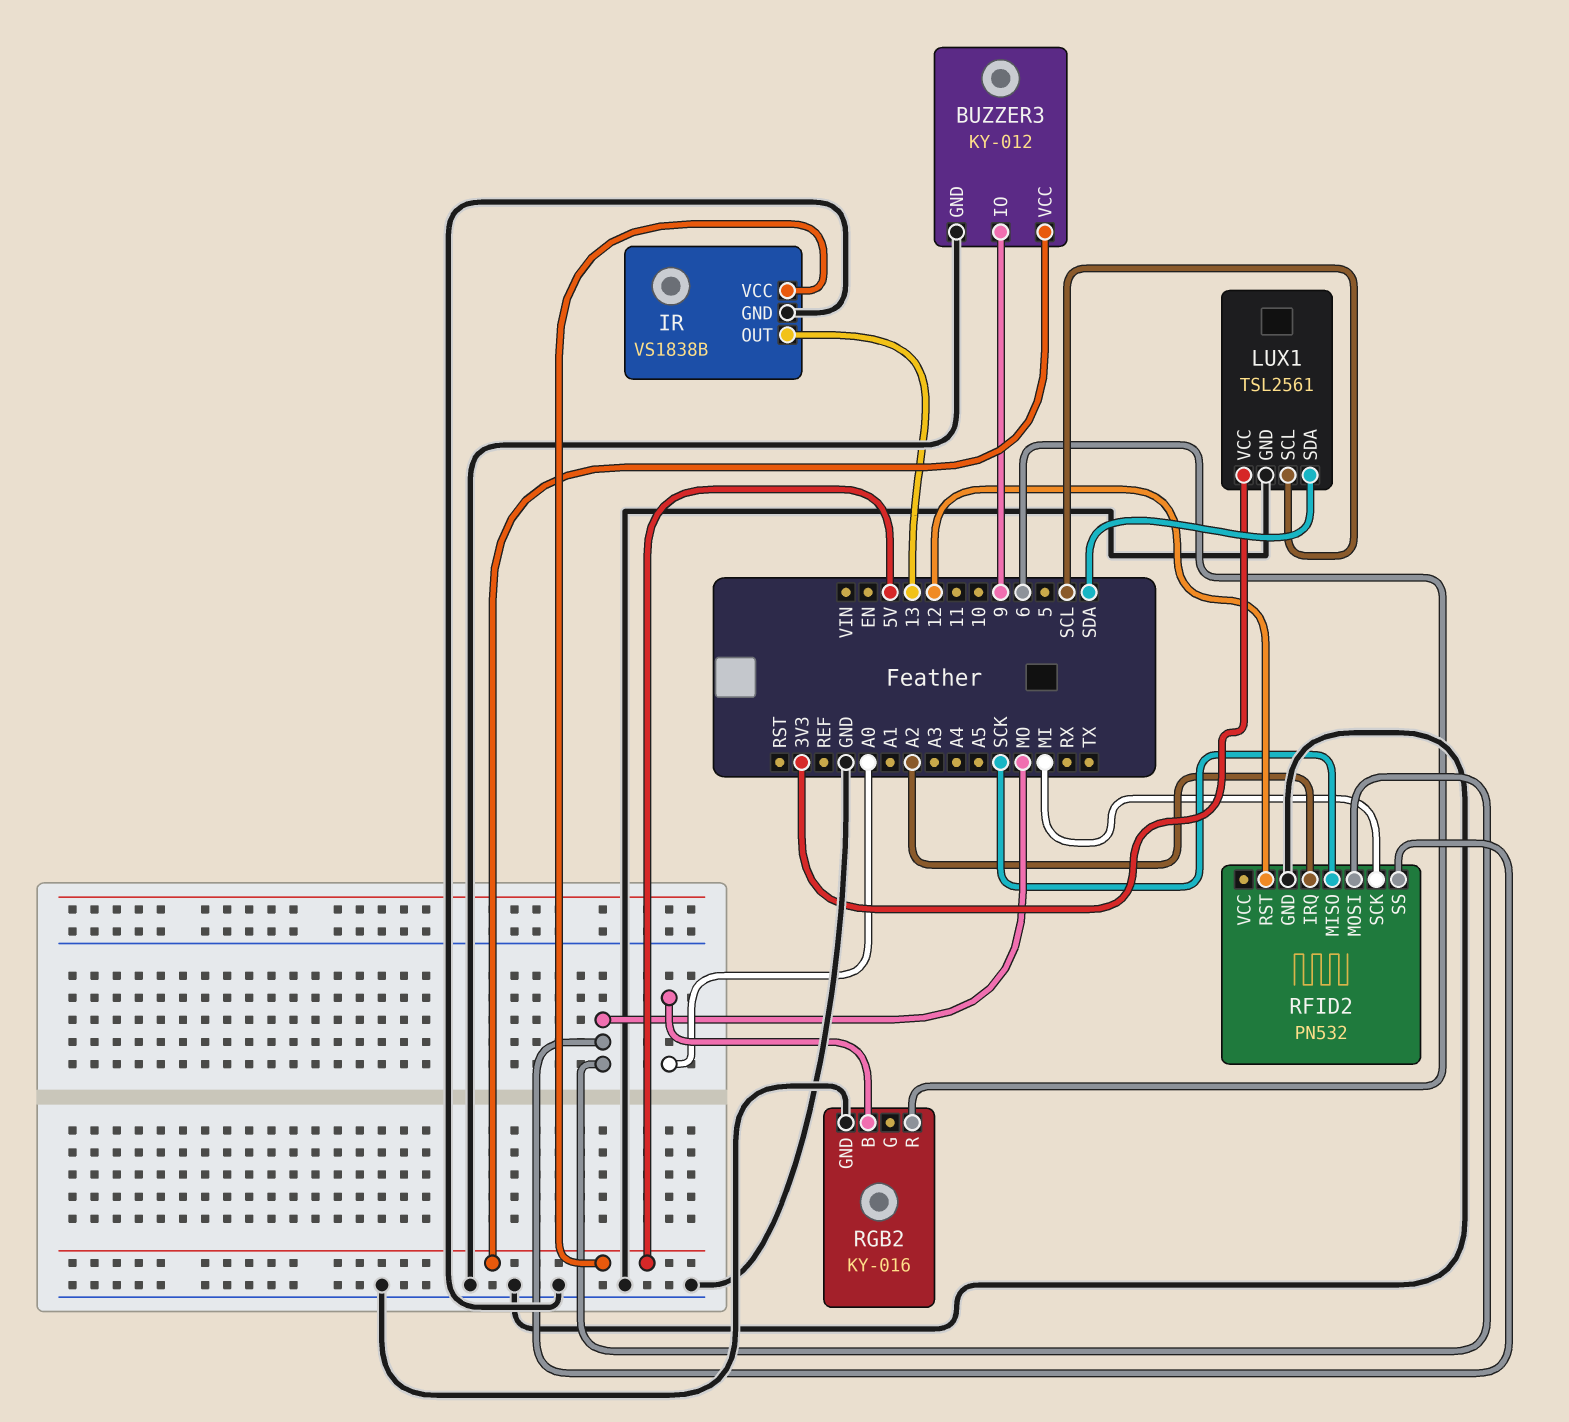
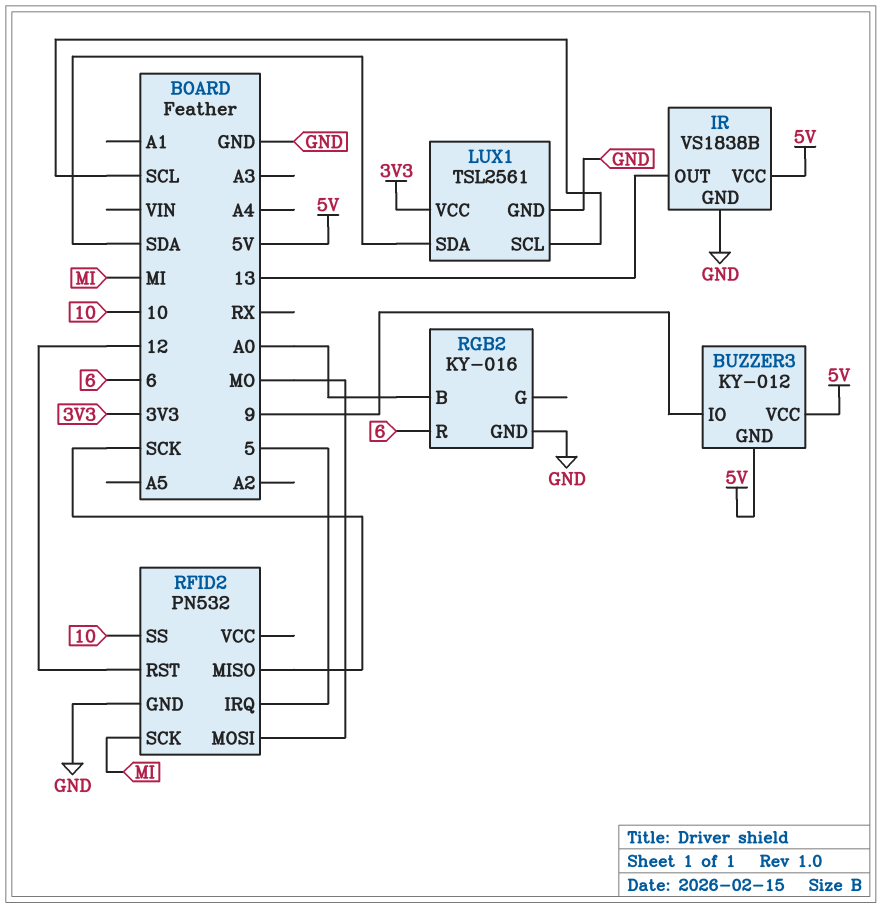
BUZZER3 pin GND: GND -> 5V
RFID2 pin IRQ: A2 -> 5
RFID2 pin SS: MO -> 10

